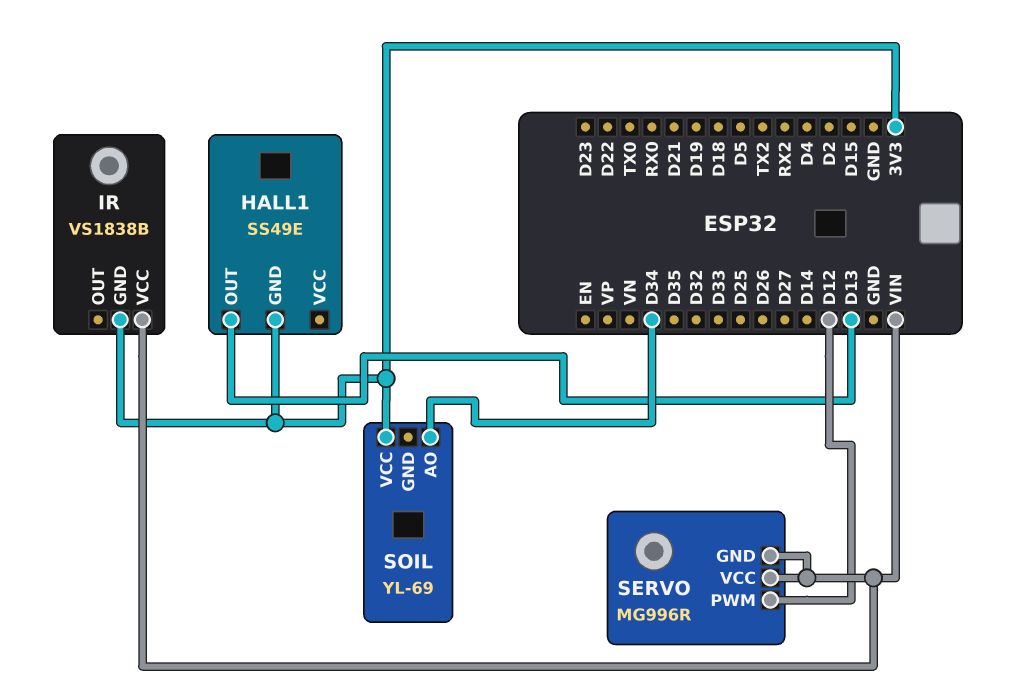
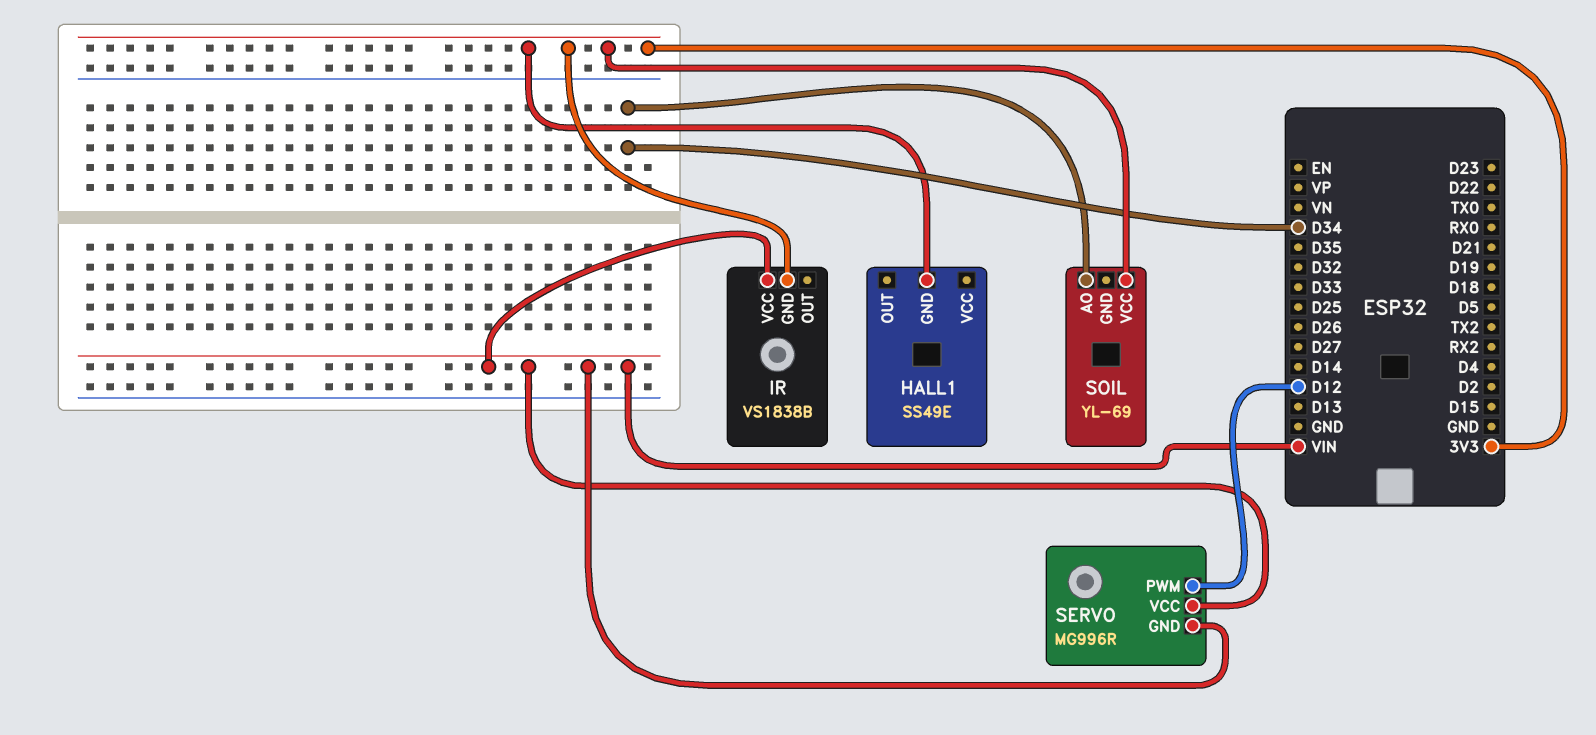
HALL1 pin OUT: D13 -> none

